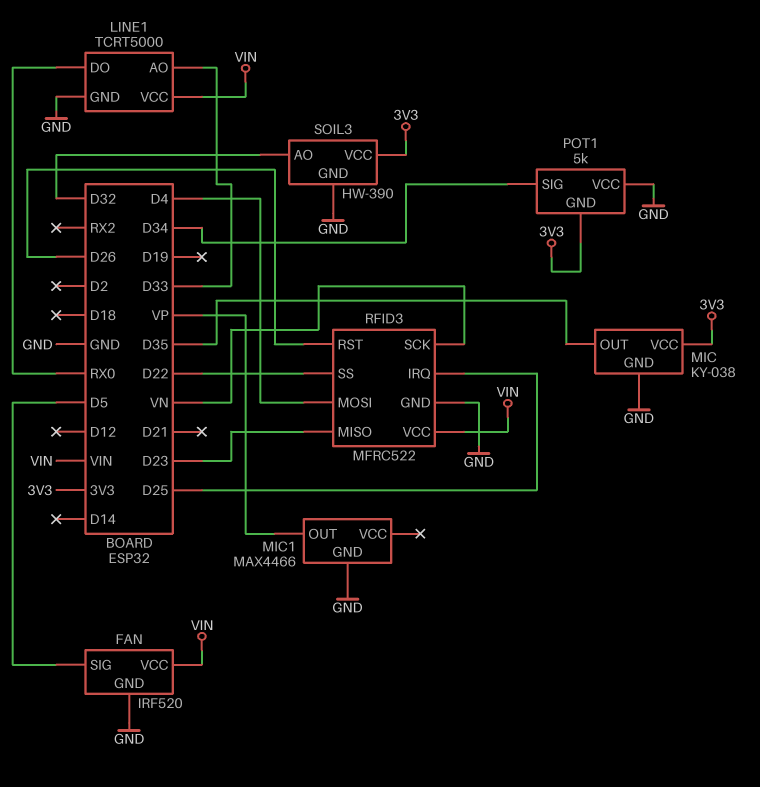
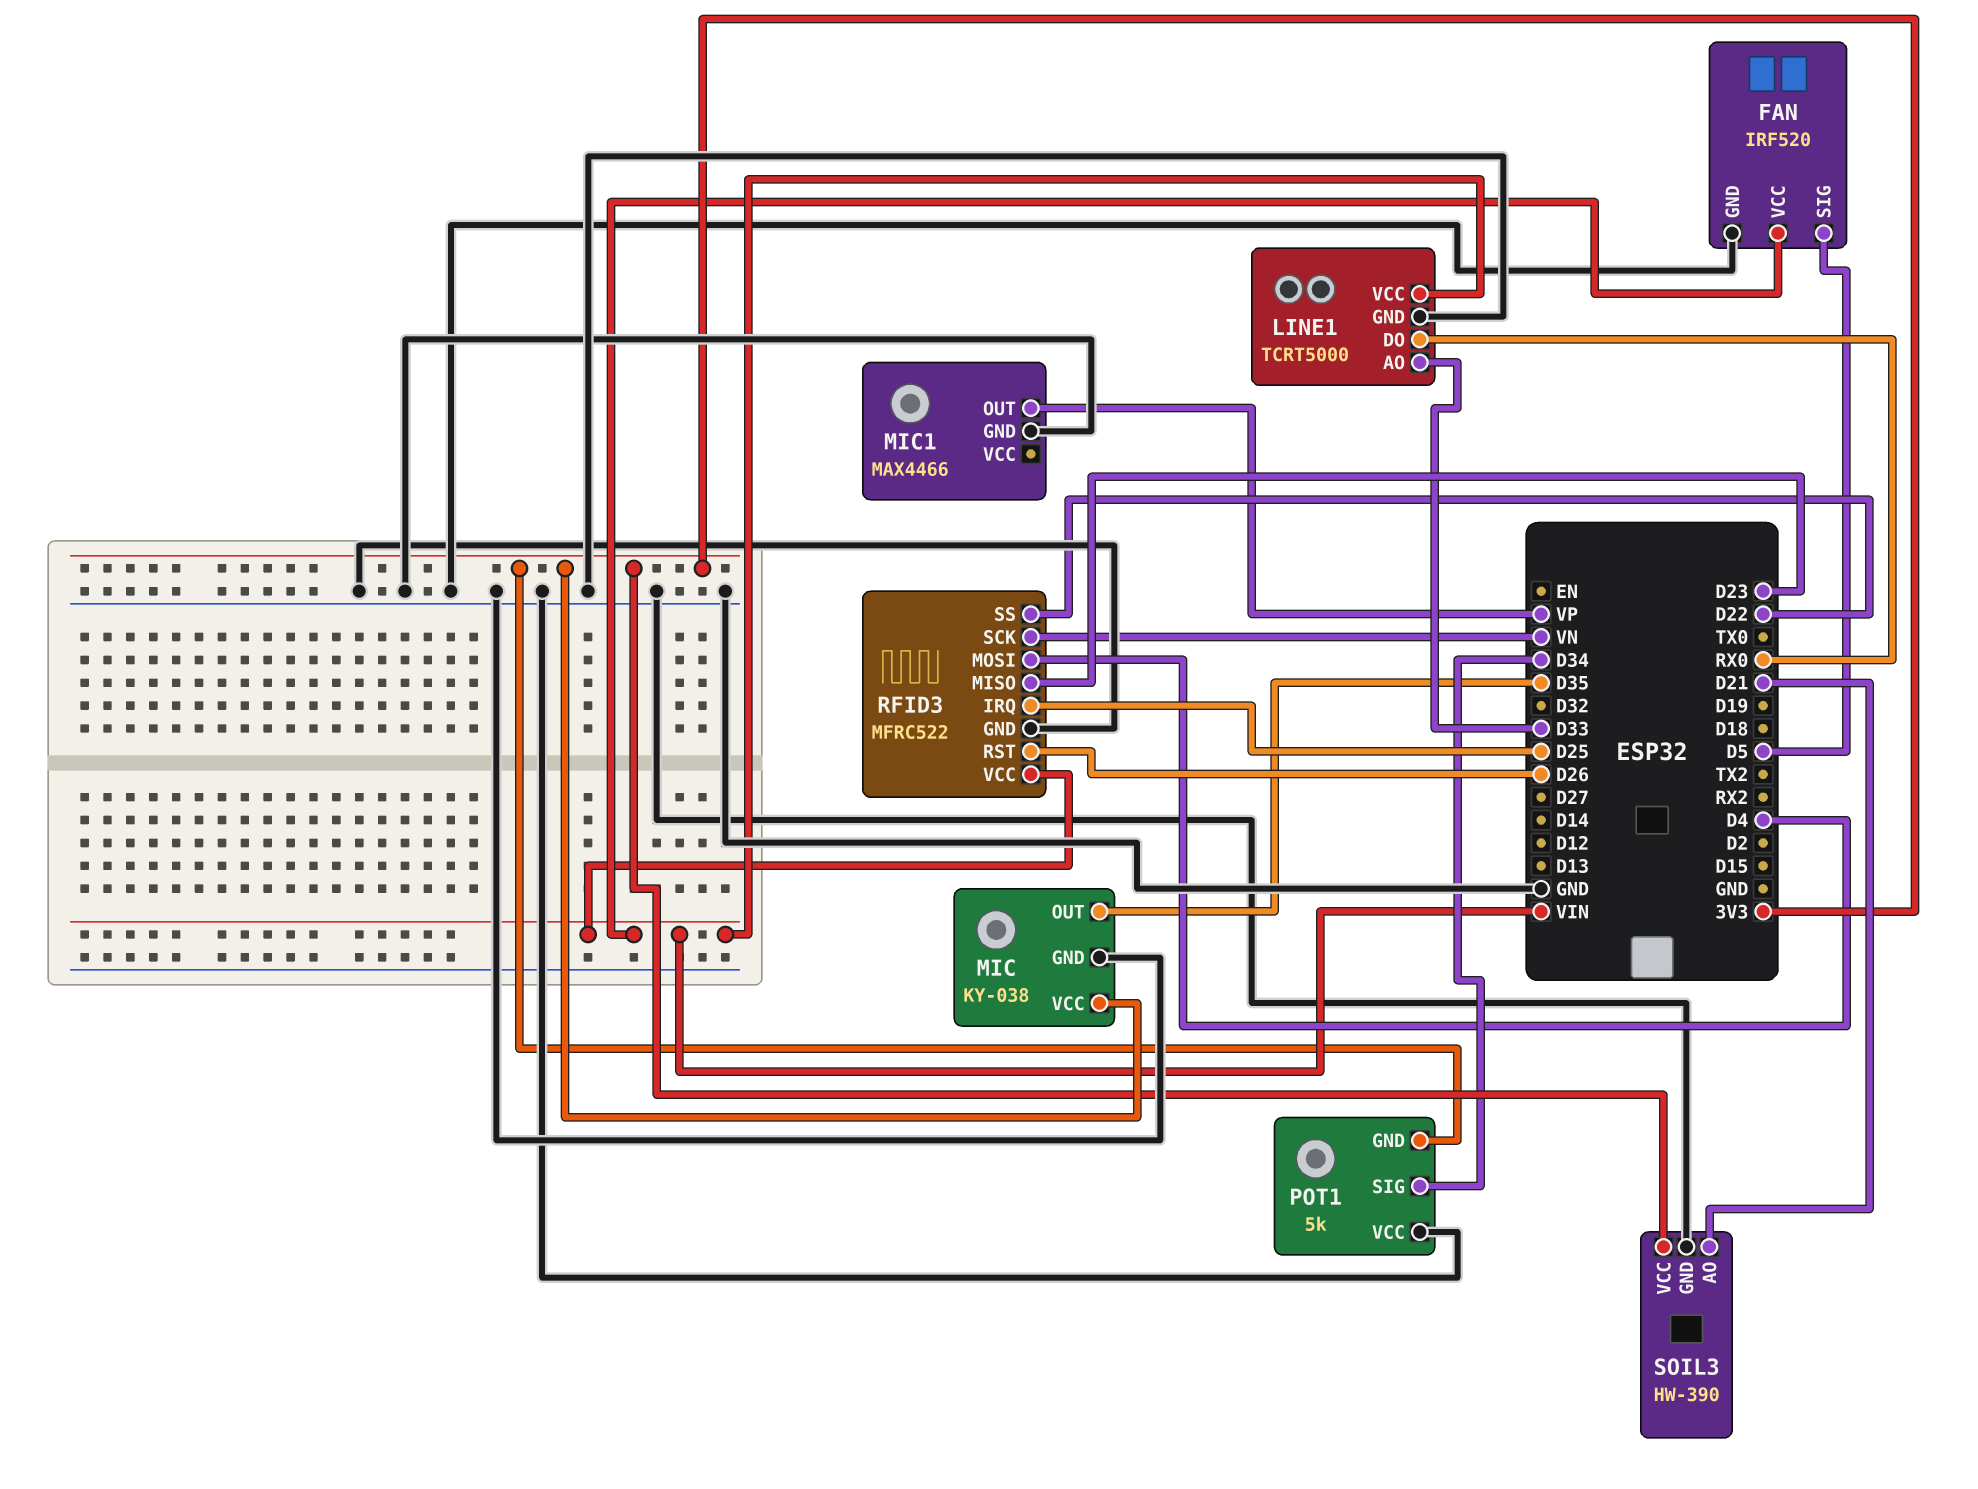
SOIL3 pin AO: D32 -> D21

